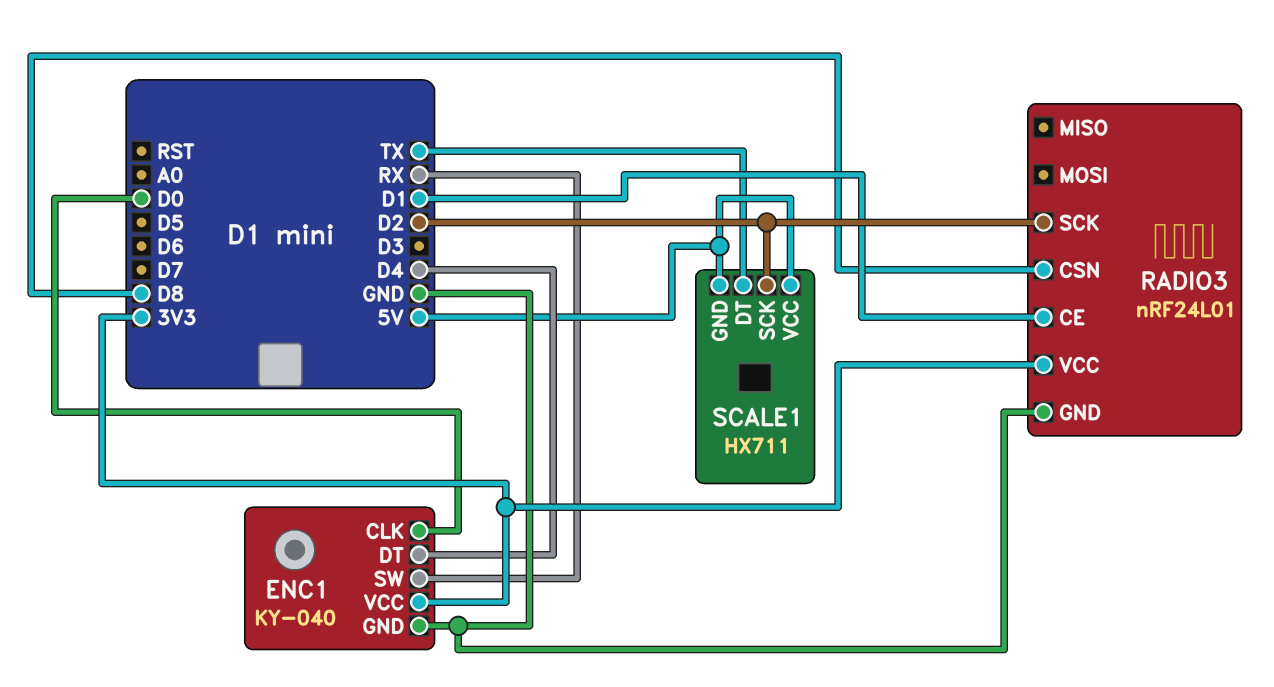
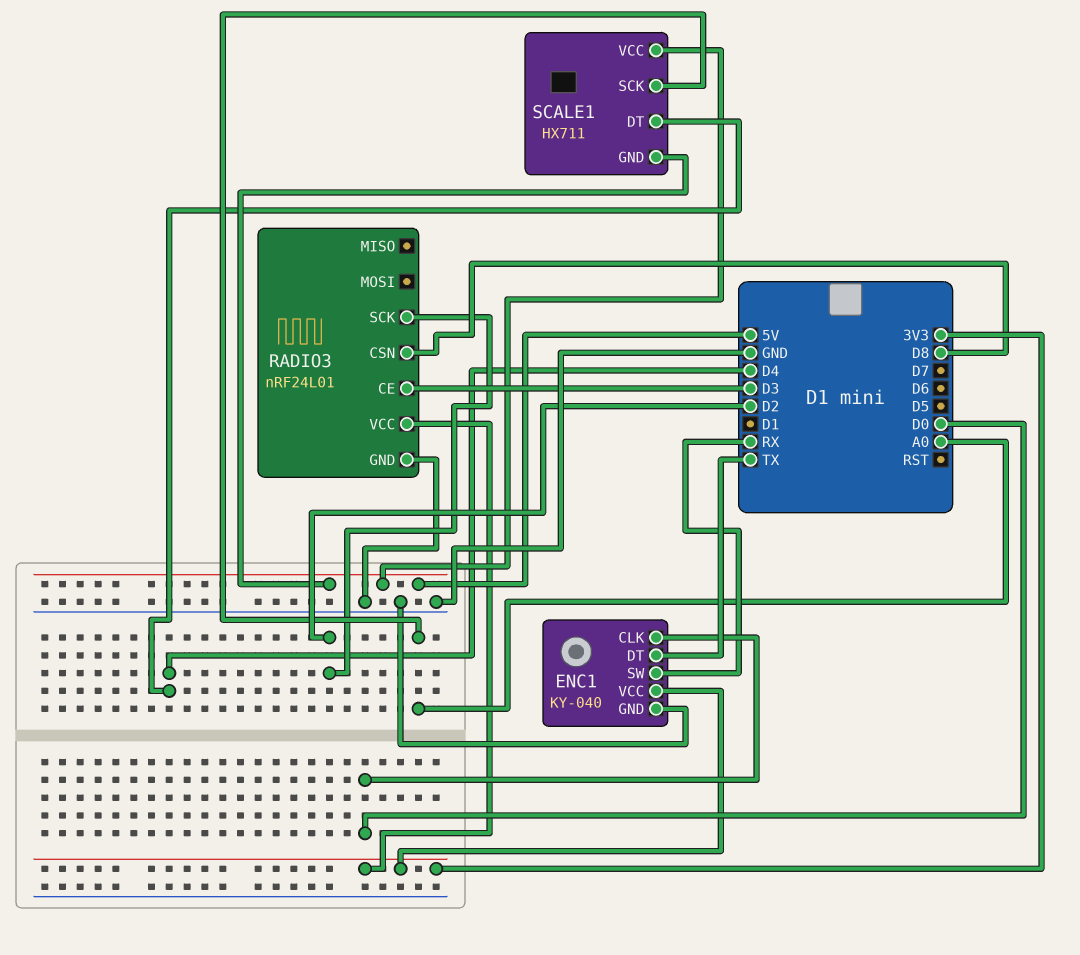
ENC1 pin DT: D4 -> TX
RADIO3 pin CE: D1 -> D3
SCALE1 pin DT: TX -> D4
SCALE1 pin SCK: D2 -> A0

